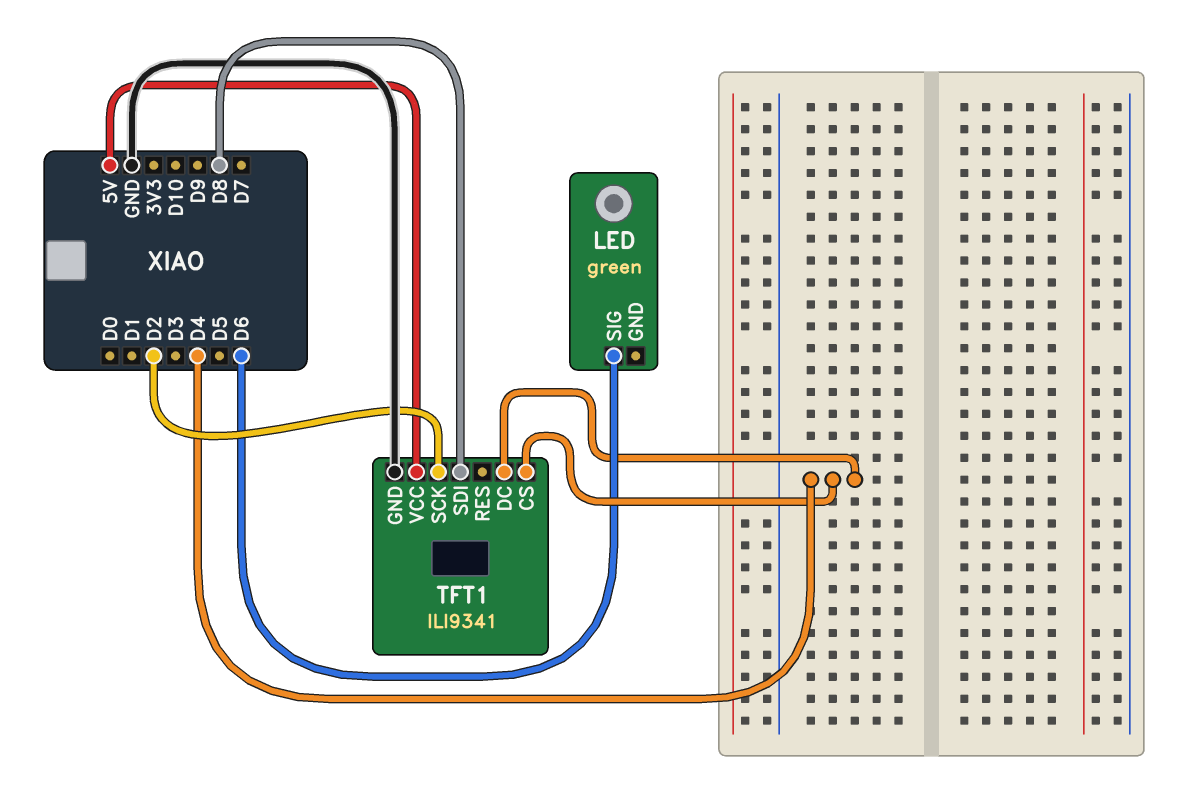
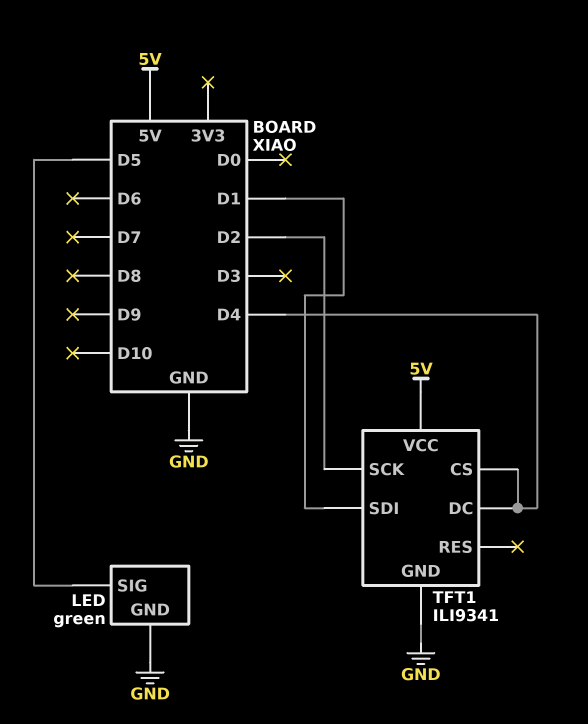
LED pin GND: none -> GND
LED pin SIG: D6 -> D5
TFT1 pin SDI: D8 -> D1

